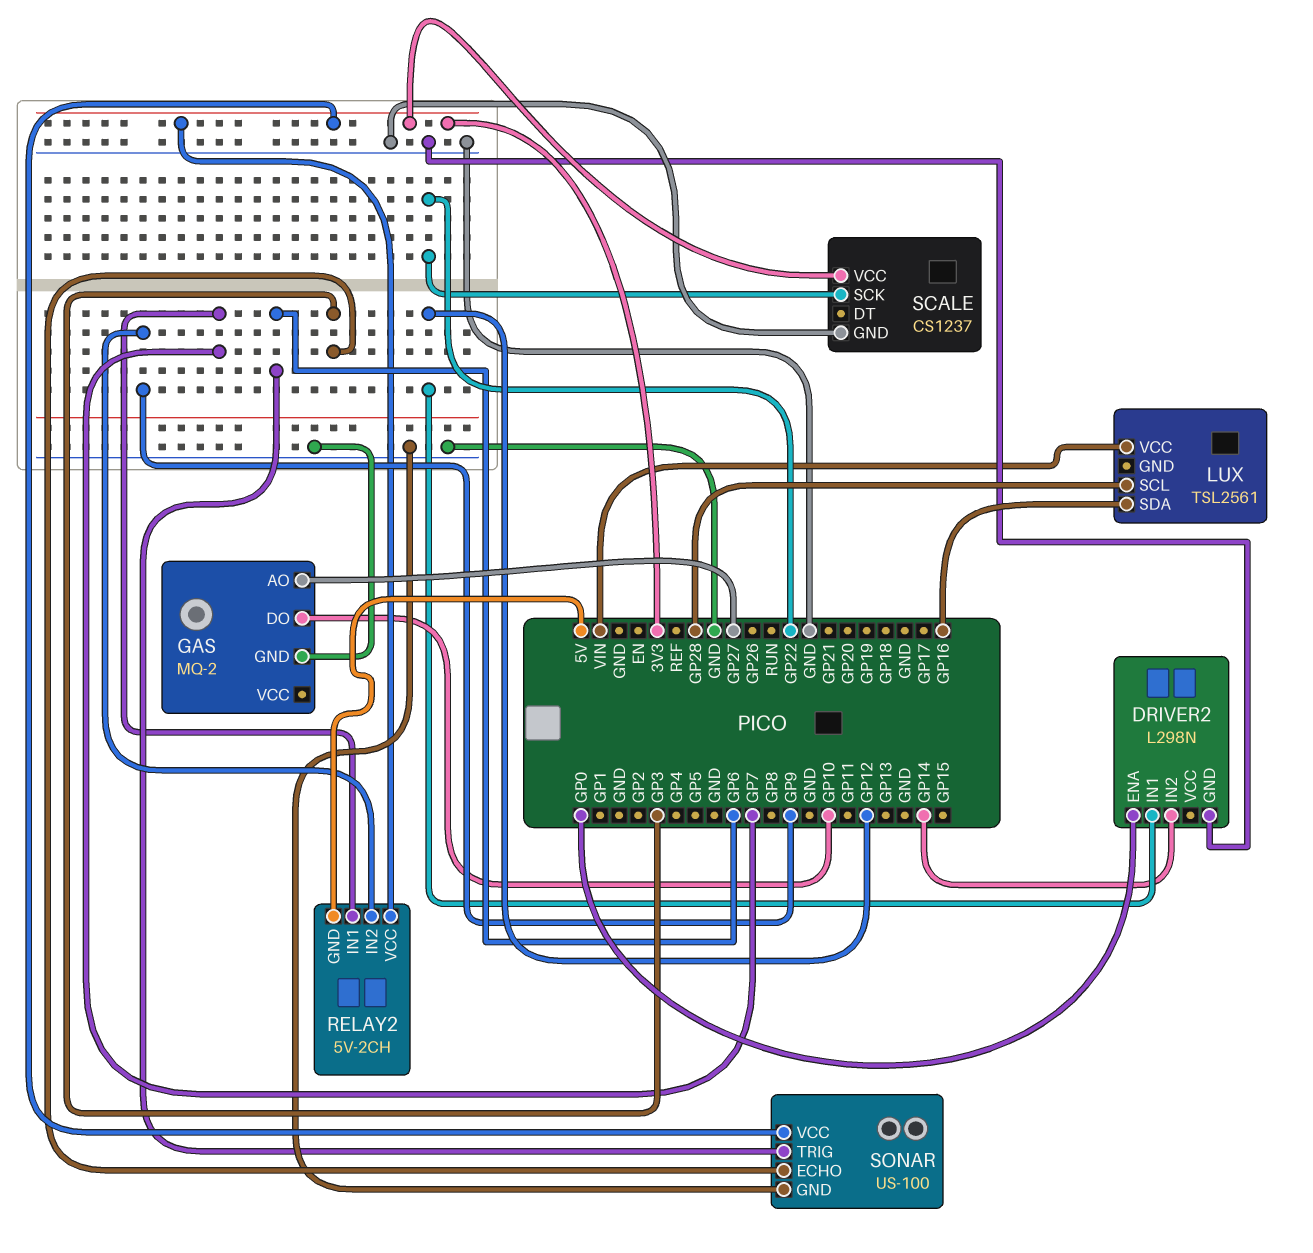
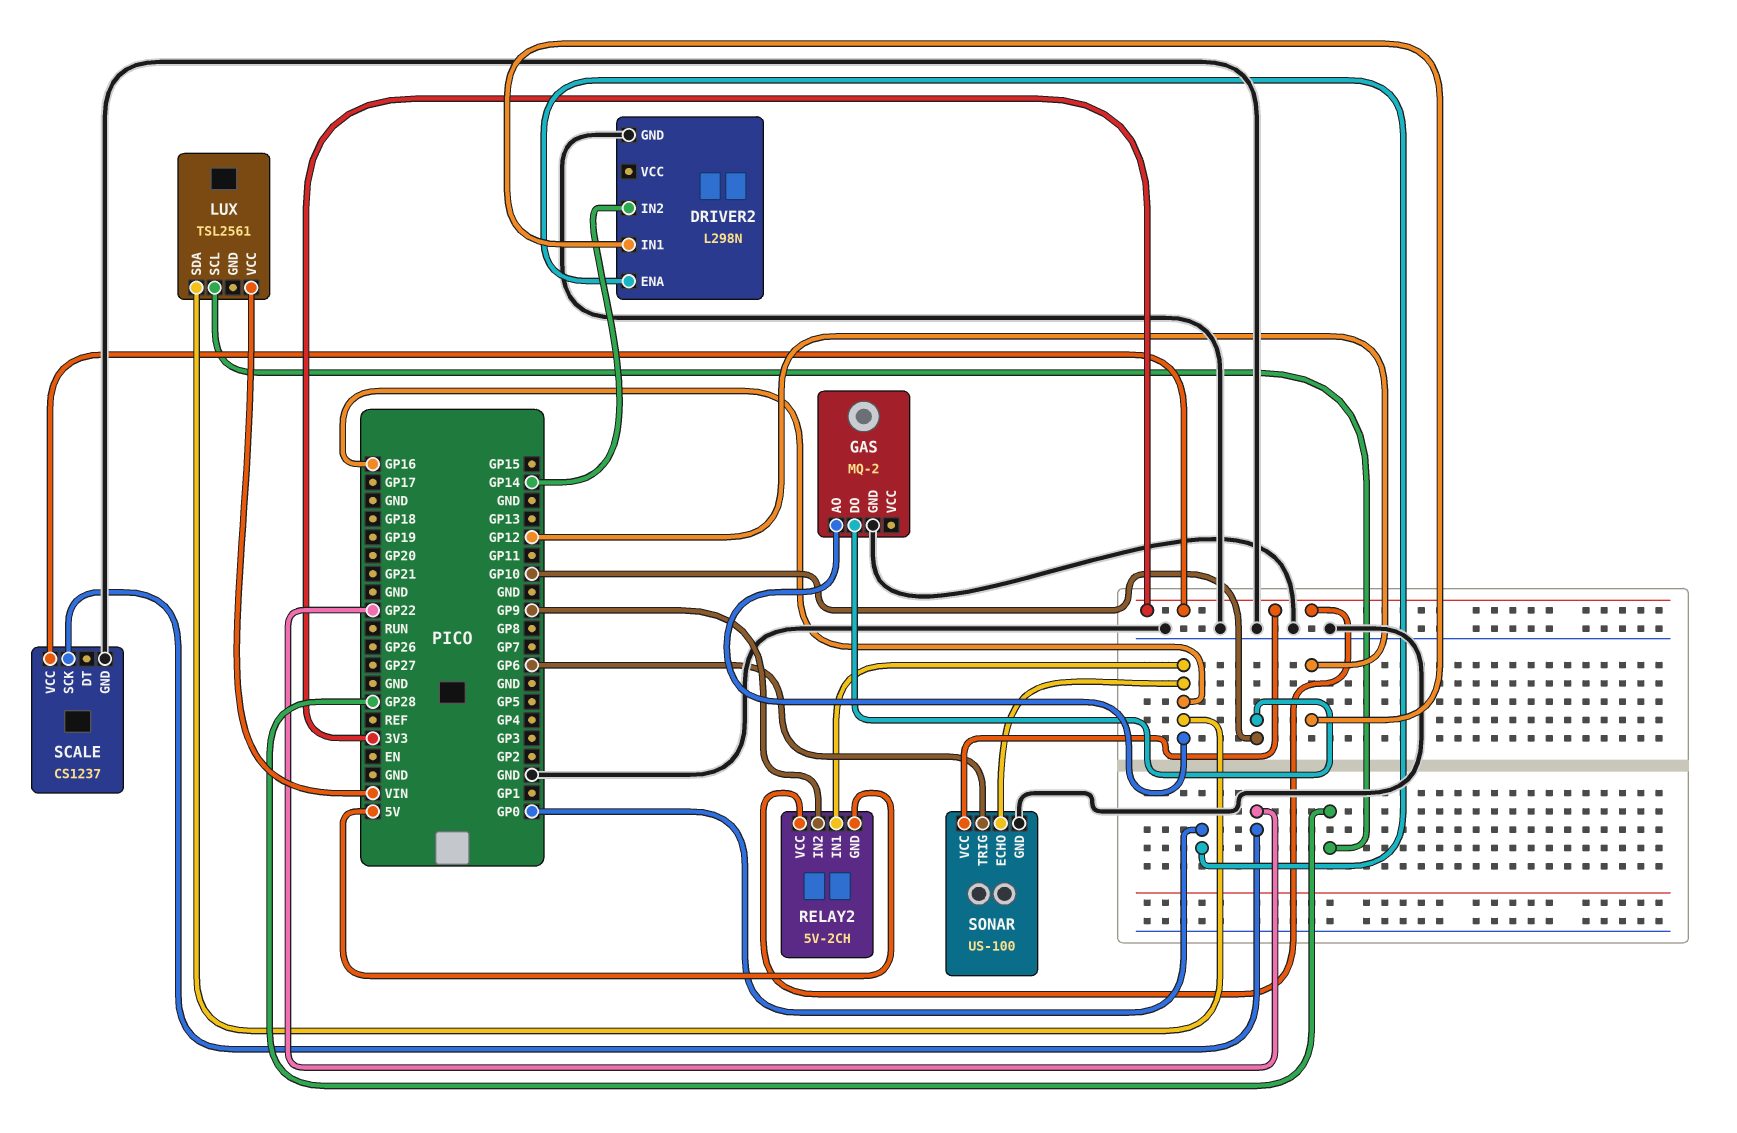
GAS pin AO: GP27 -> GP16
RELAY2 pin IN1: GP7 -> GP16
SONAR pin ECHO: GP3 -> GP16

